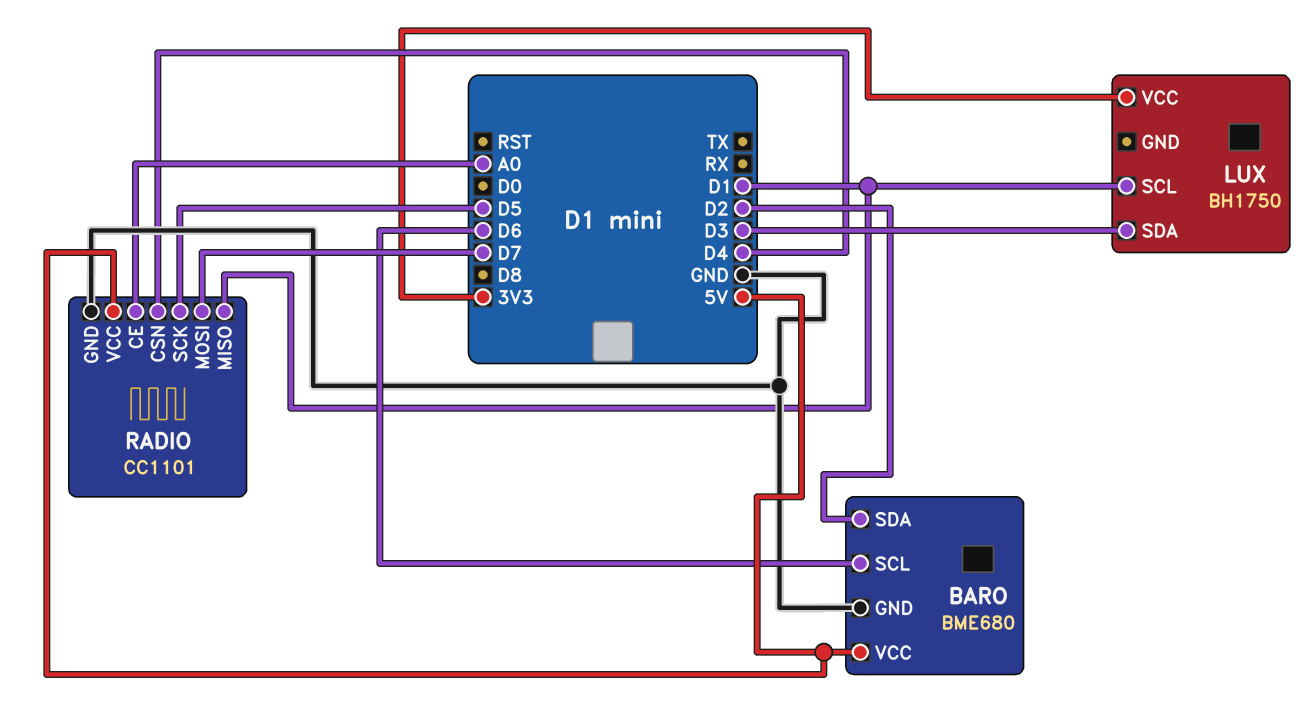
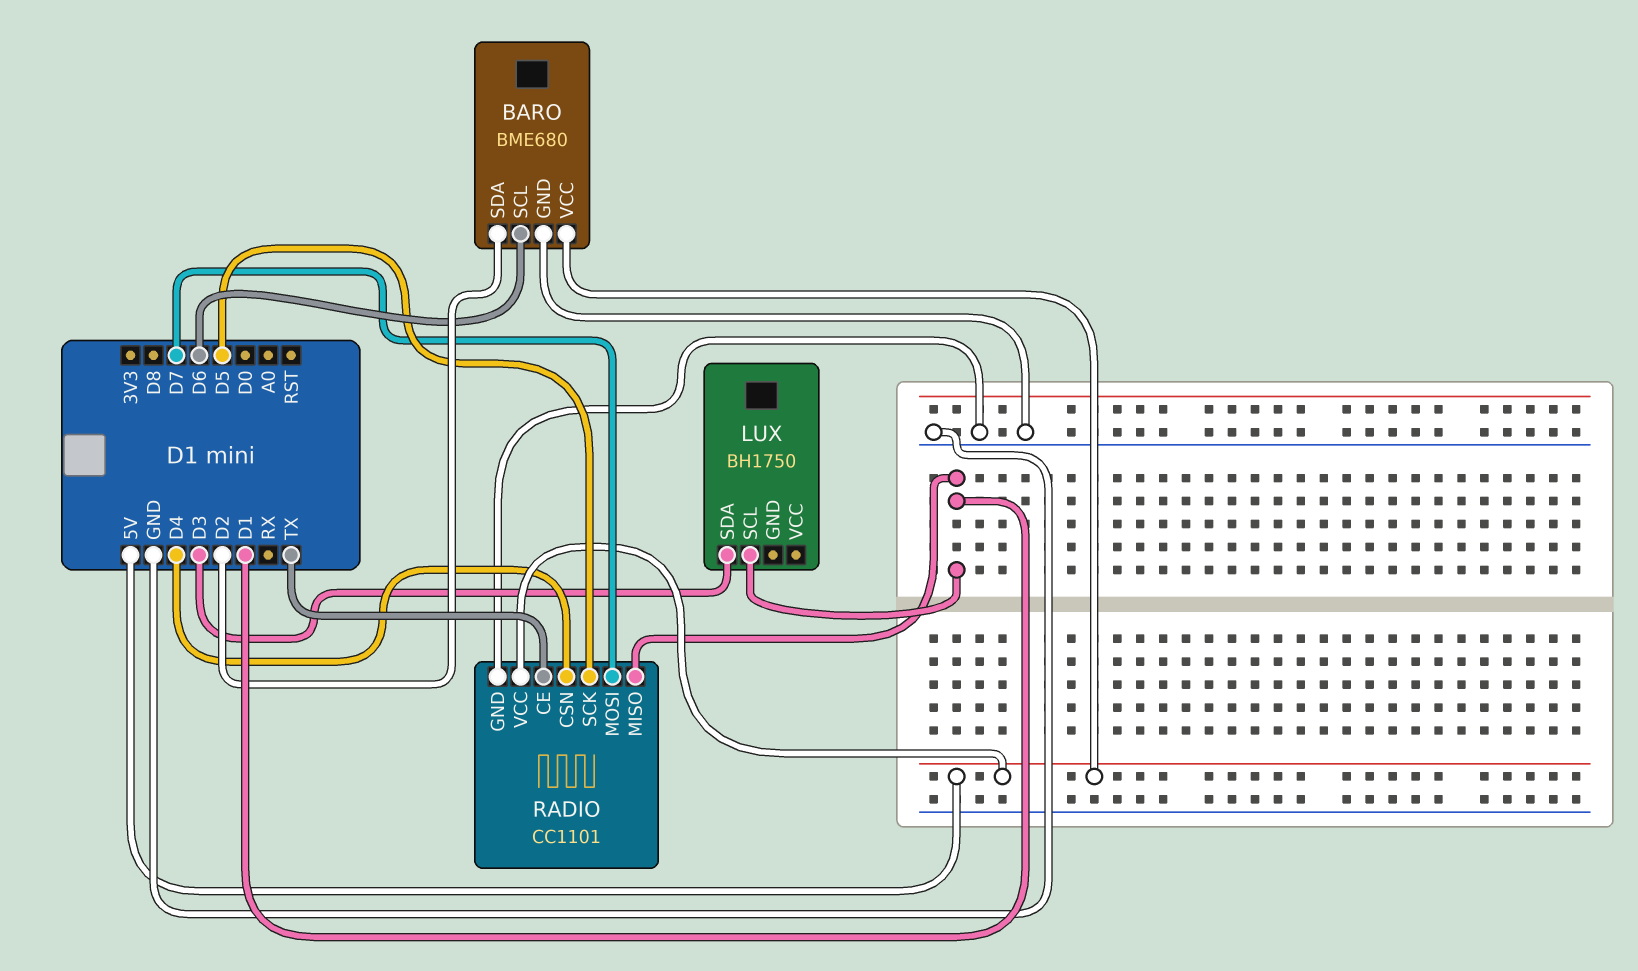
LUX pin VCC: 3V3 -> none
RADIO pin CE: A0 -> TX

